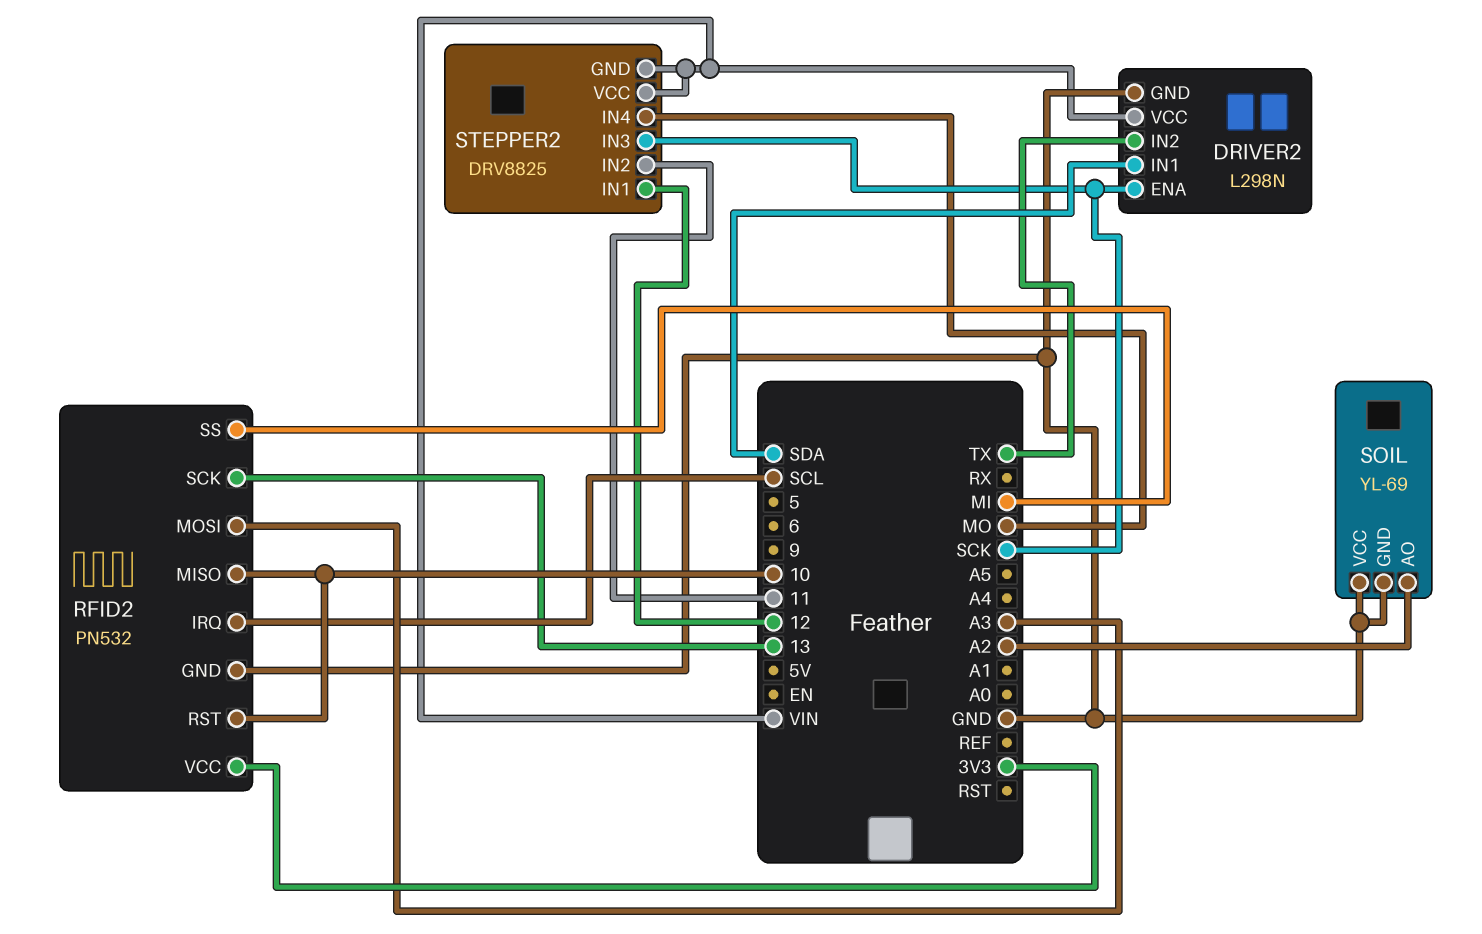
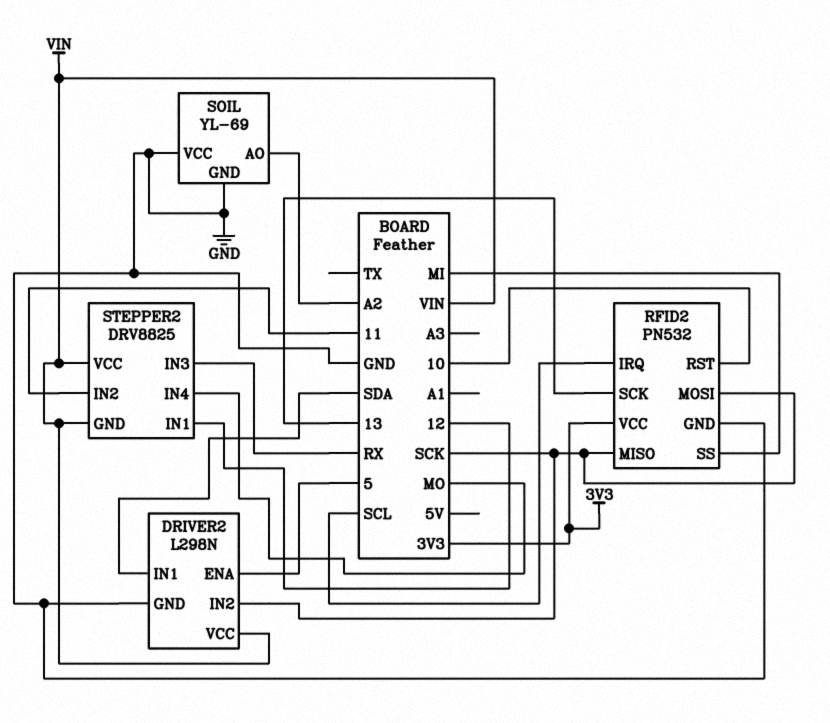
DRIVER2 pin ENA: SCK -> 5
DRIVER2 pin IN2: TX -> SCK
RFID2 pin MISO: 10 -> SCK
RFID2 pin MOSI: A3 -> SCK
STEPPER2 pin IN3: SCK -> RX

